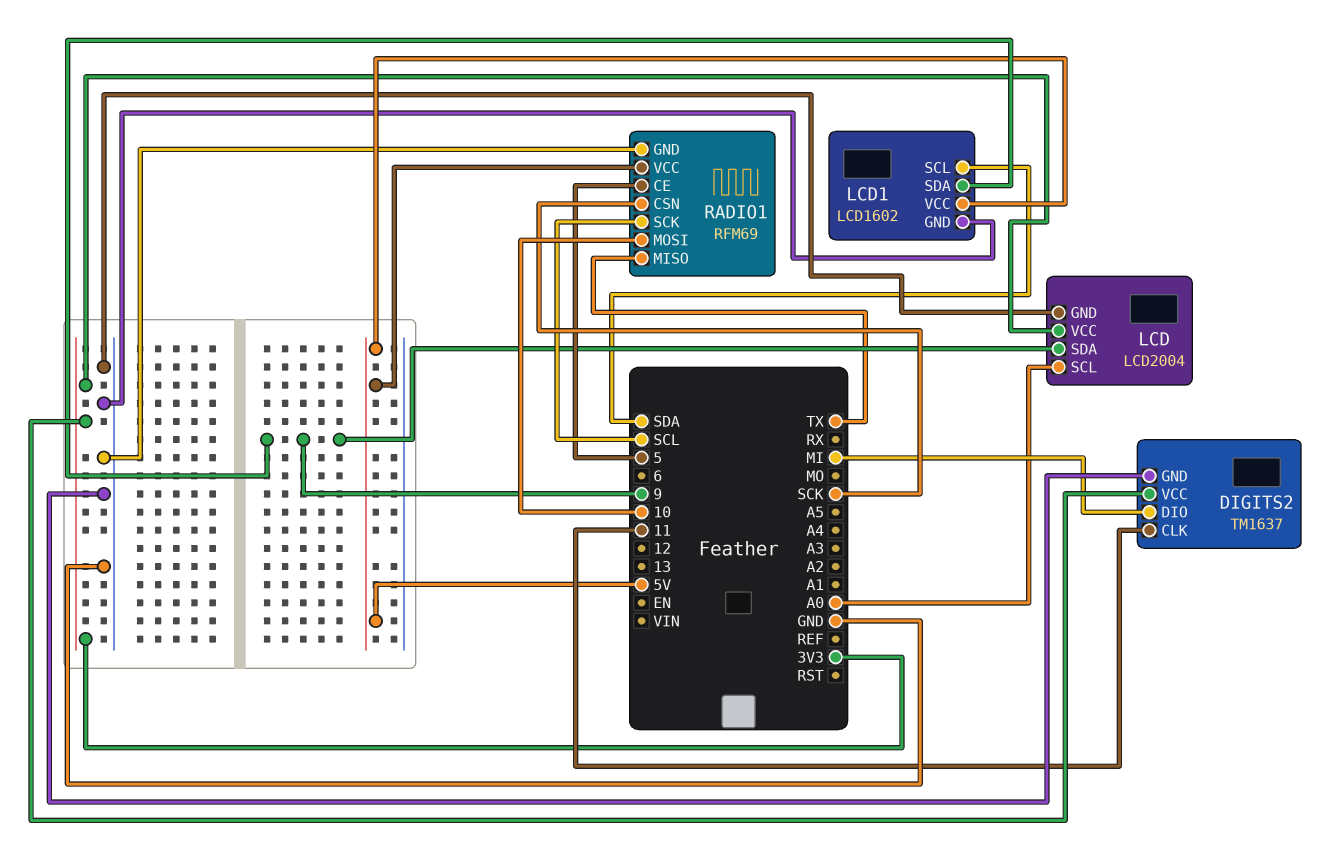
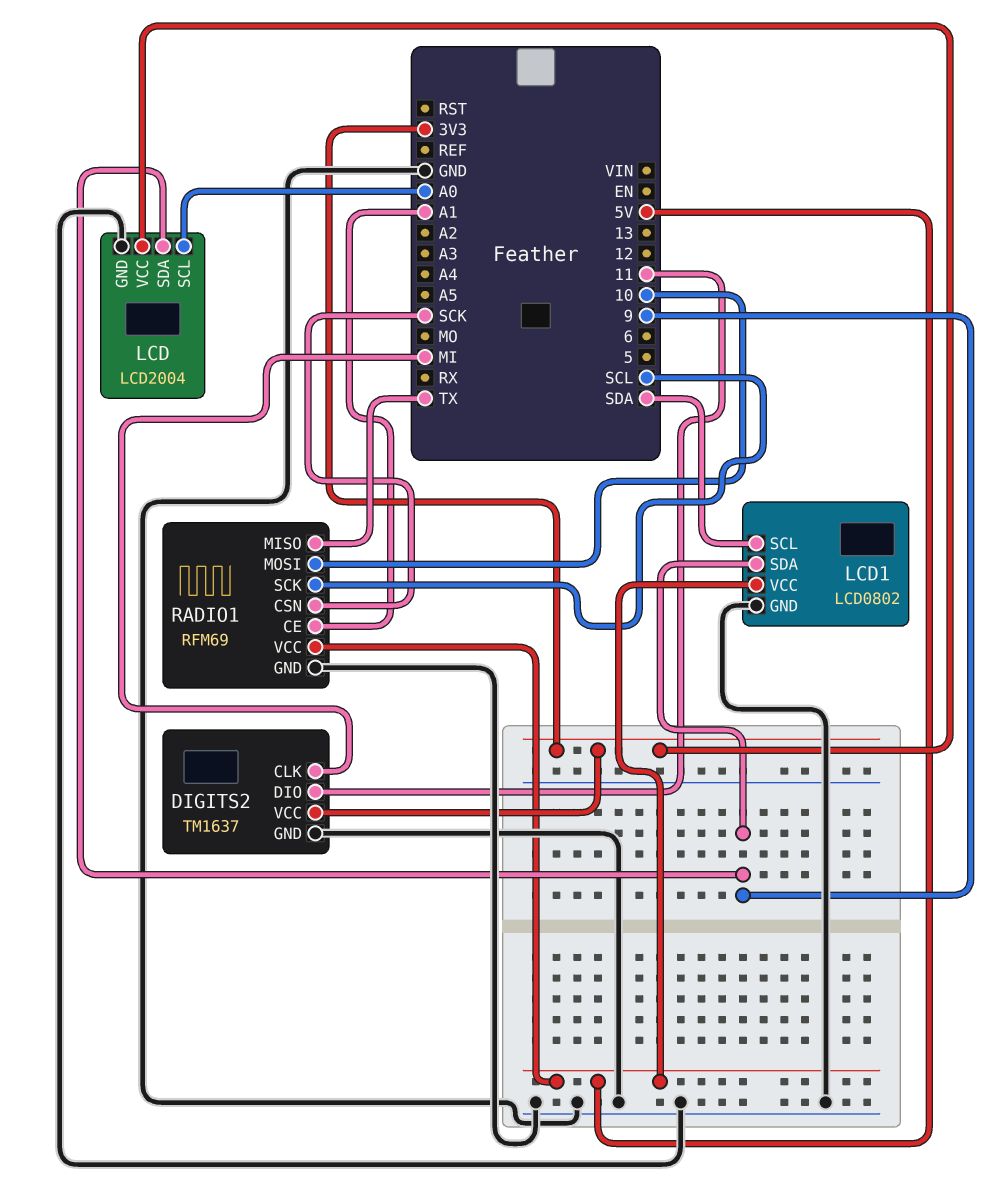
DIGITS2 pin CLK: 11 -> MI
DIGITS2 pin DIO: MI -> 11
LCD1: LCD1602 -> LCD0802
RADIO1 pin CE: 5 -> A1

